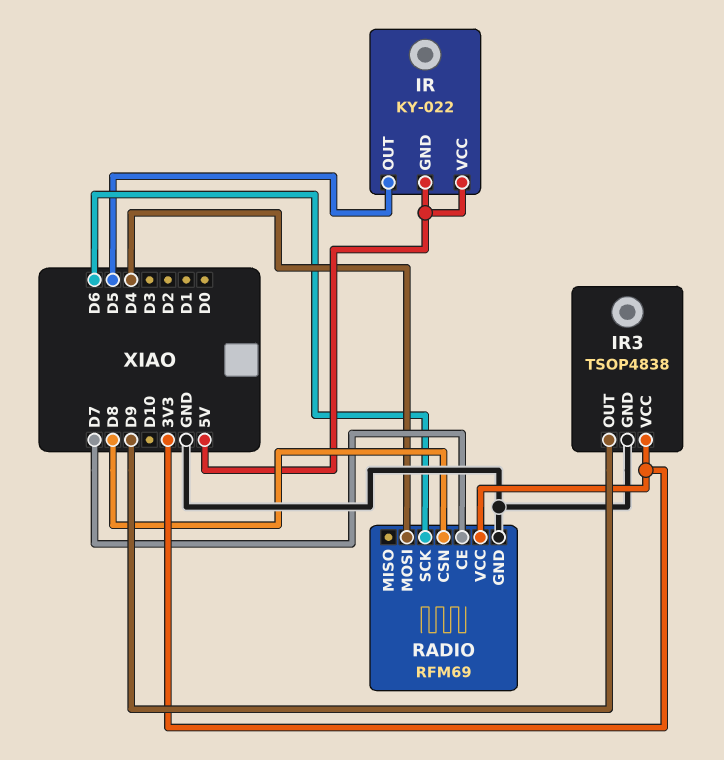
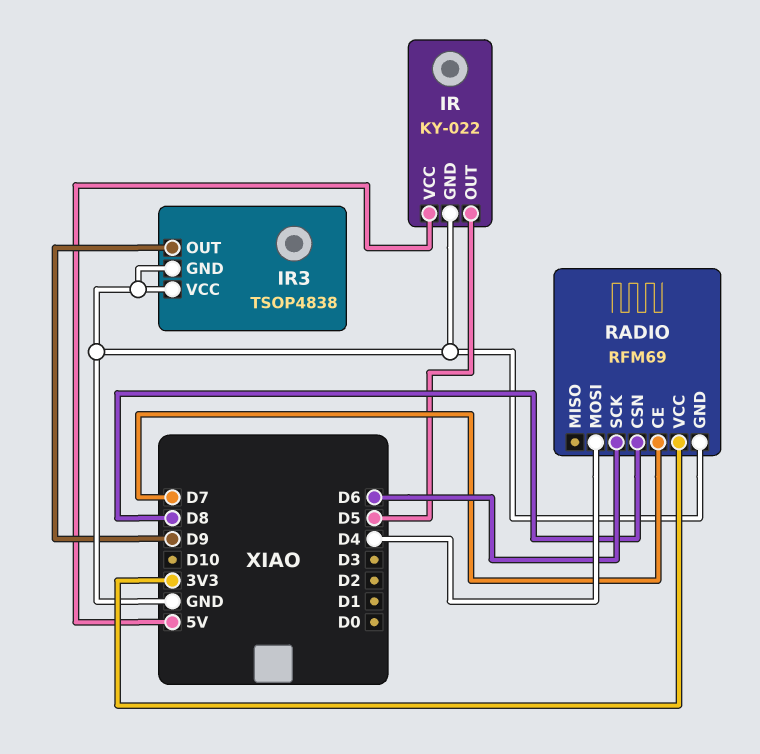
IR pin GND: 5V -> GND
IR3 pin VCC: 3V3 -> GND

